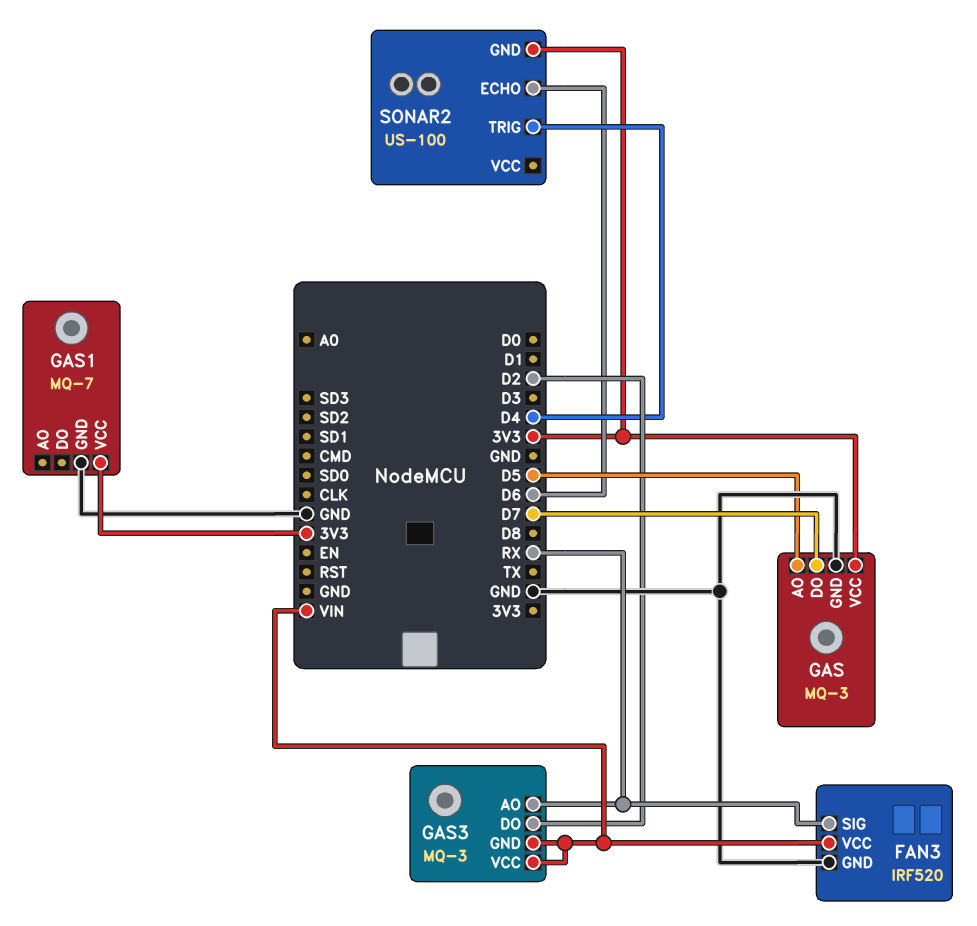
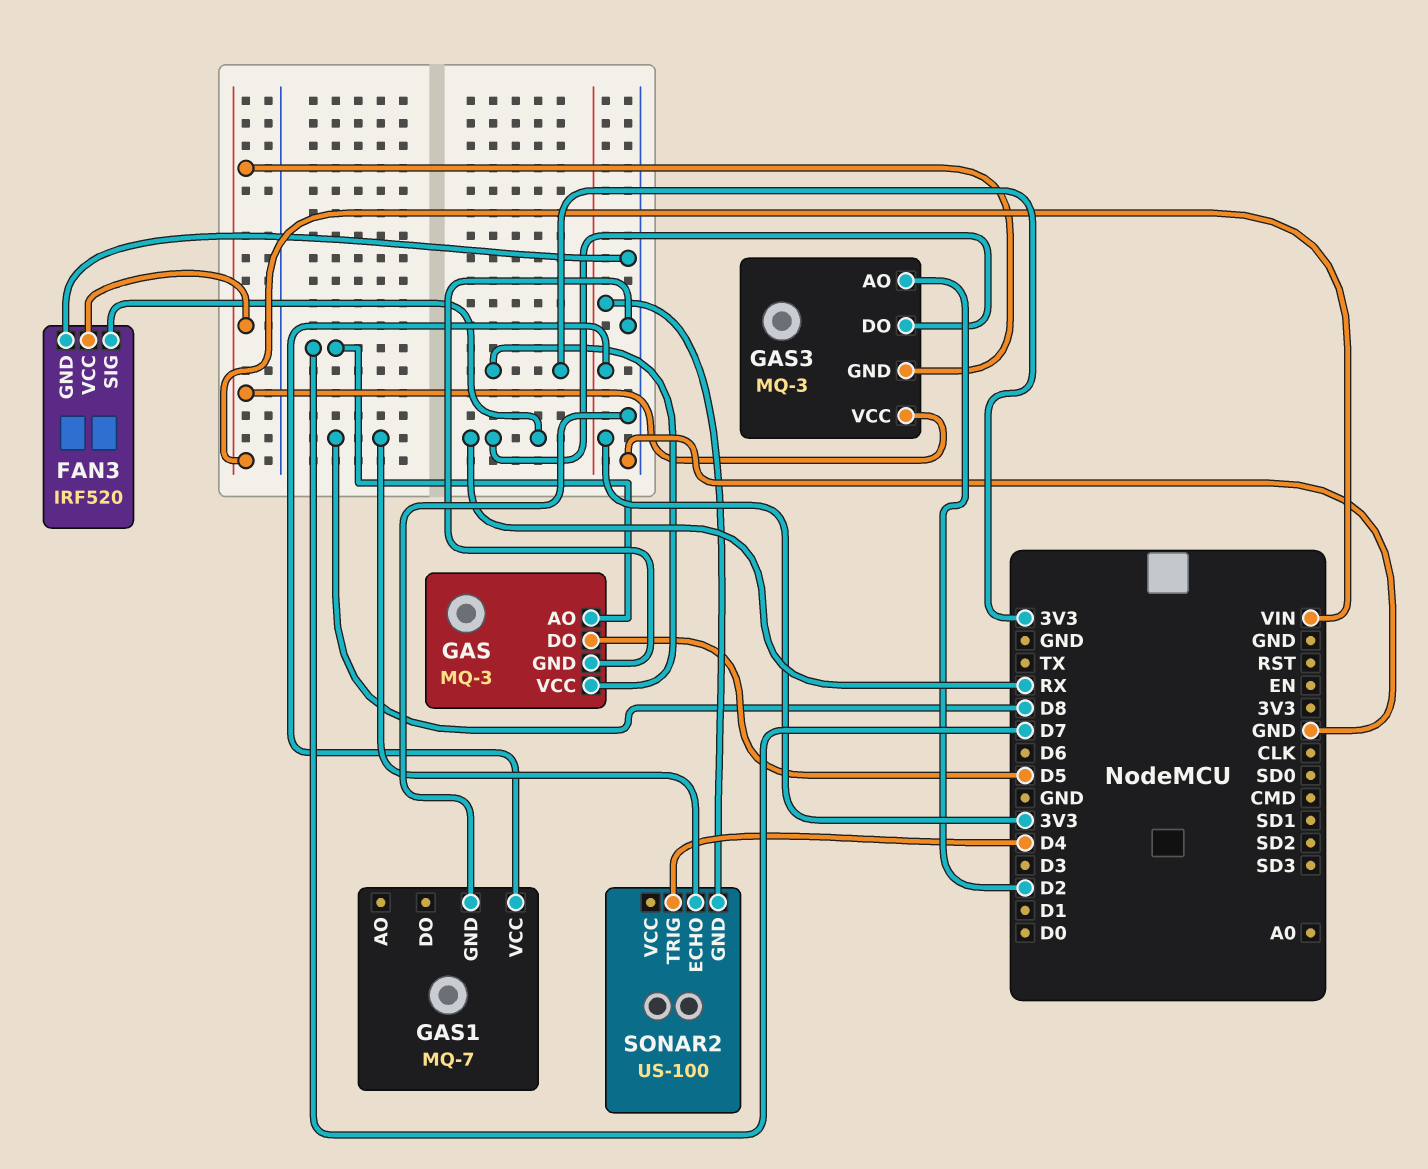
GAS pin AO: D5 -> D7
GAS pin DO: D7 -> D5
GAS3 pin AO: RX -> D2
GAS3 pin DO: D2 -> RX
SONAR2 pin ECHO: D6 -> D8

